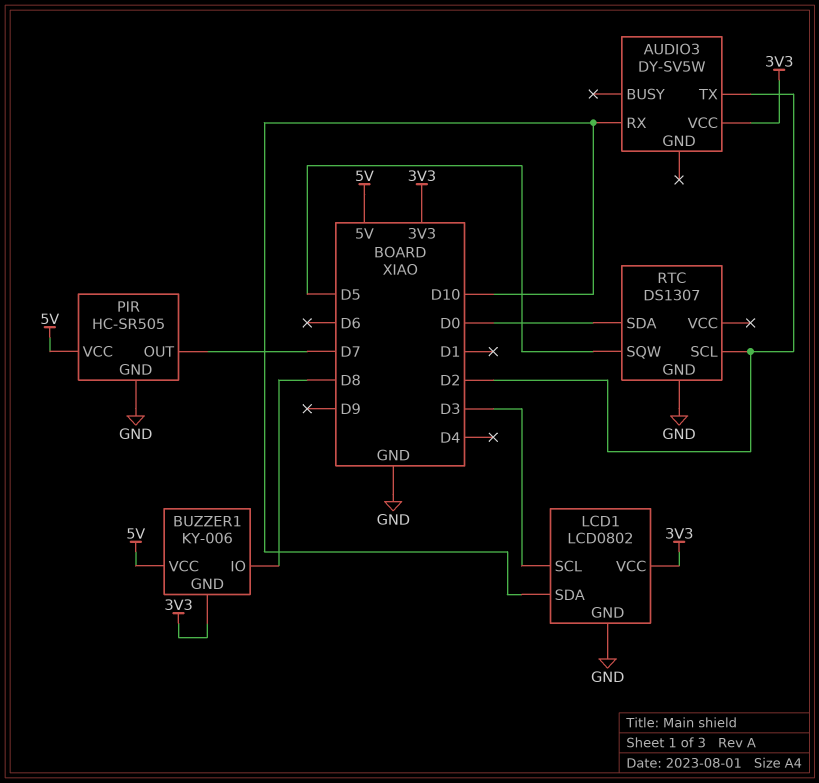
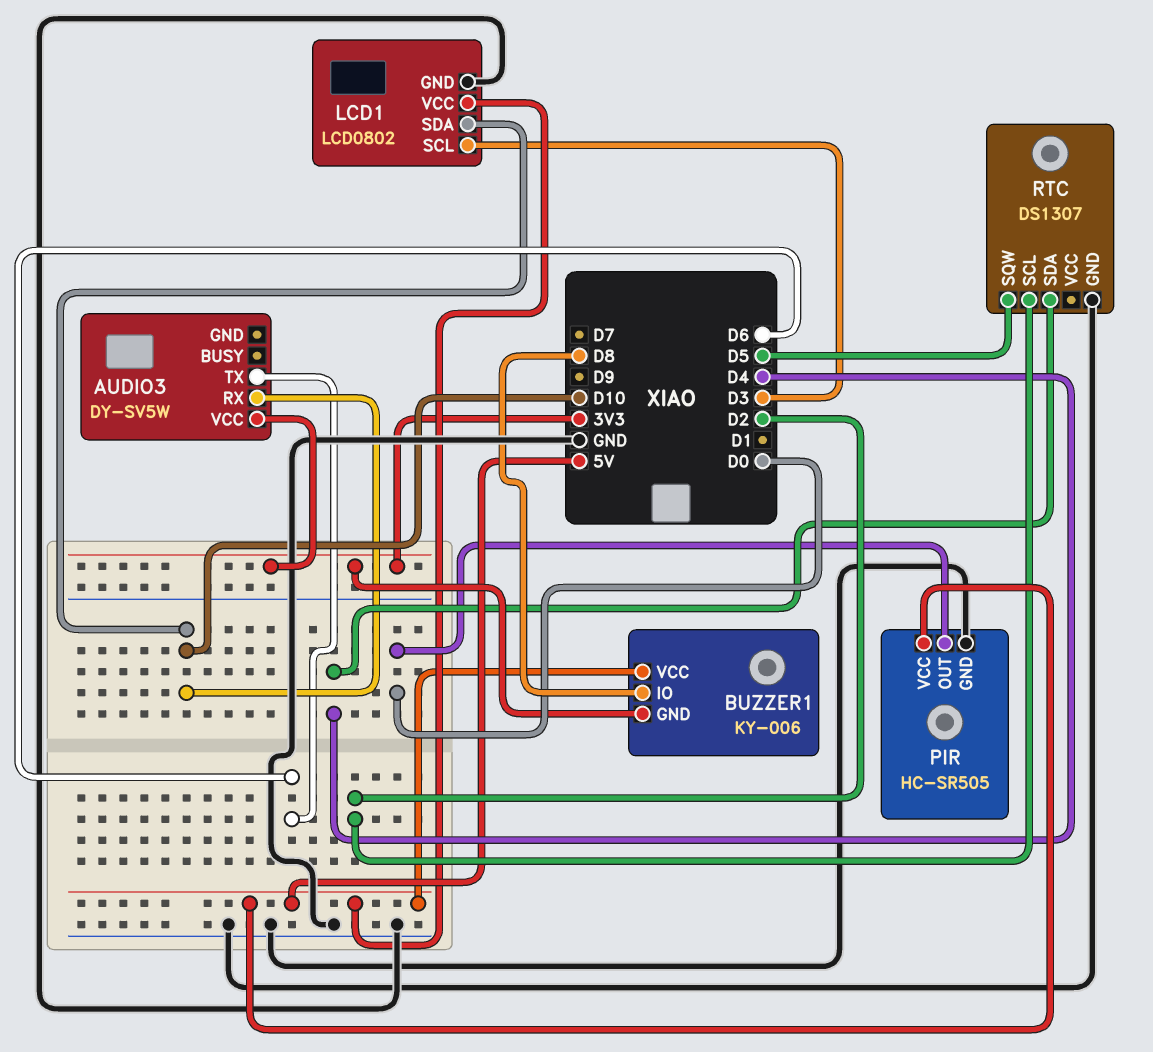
AUDIO3 pin TX: D2 -> D6
LCD1 pin VCC: 3V3 -> 5V
PIR pin OUT: D7 -> D0
RTC pin SDA: D0 -> D4

